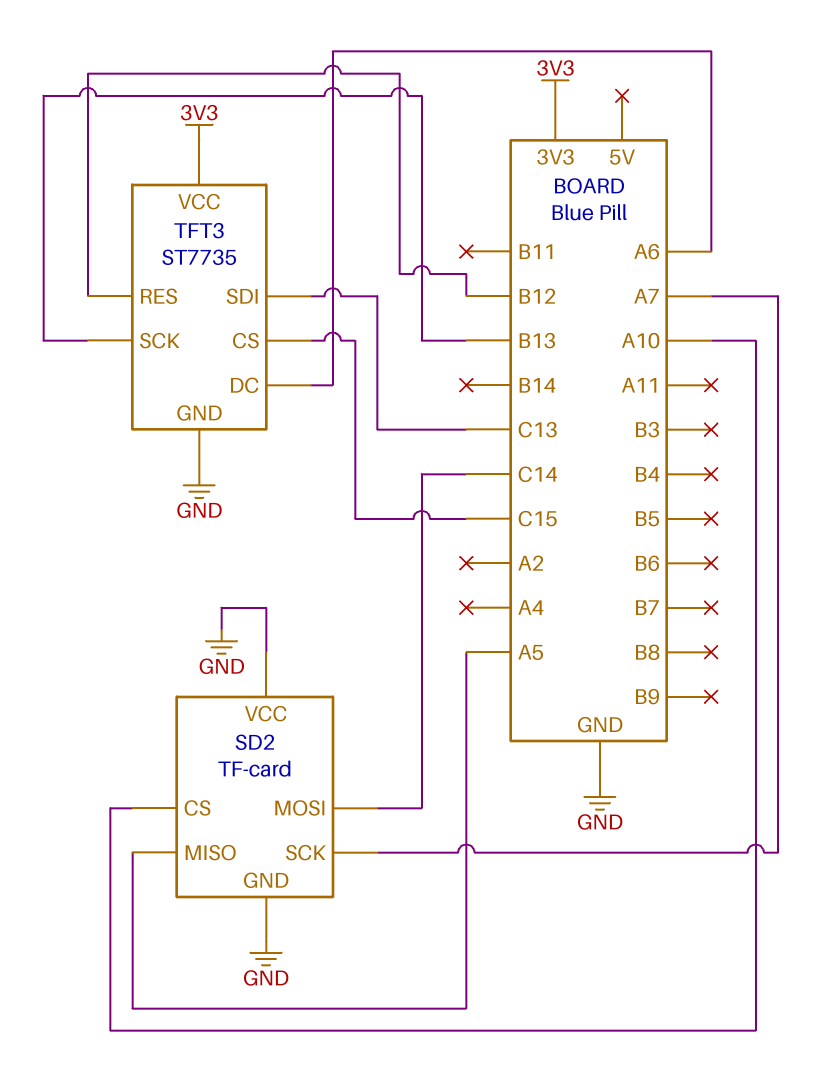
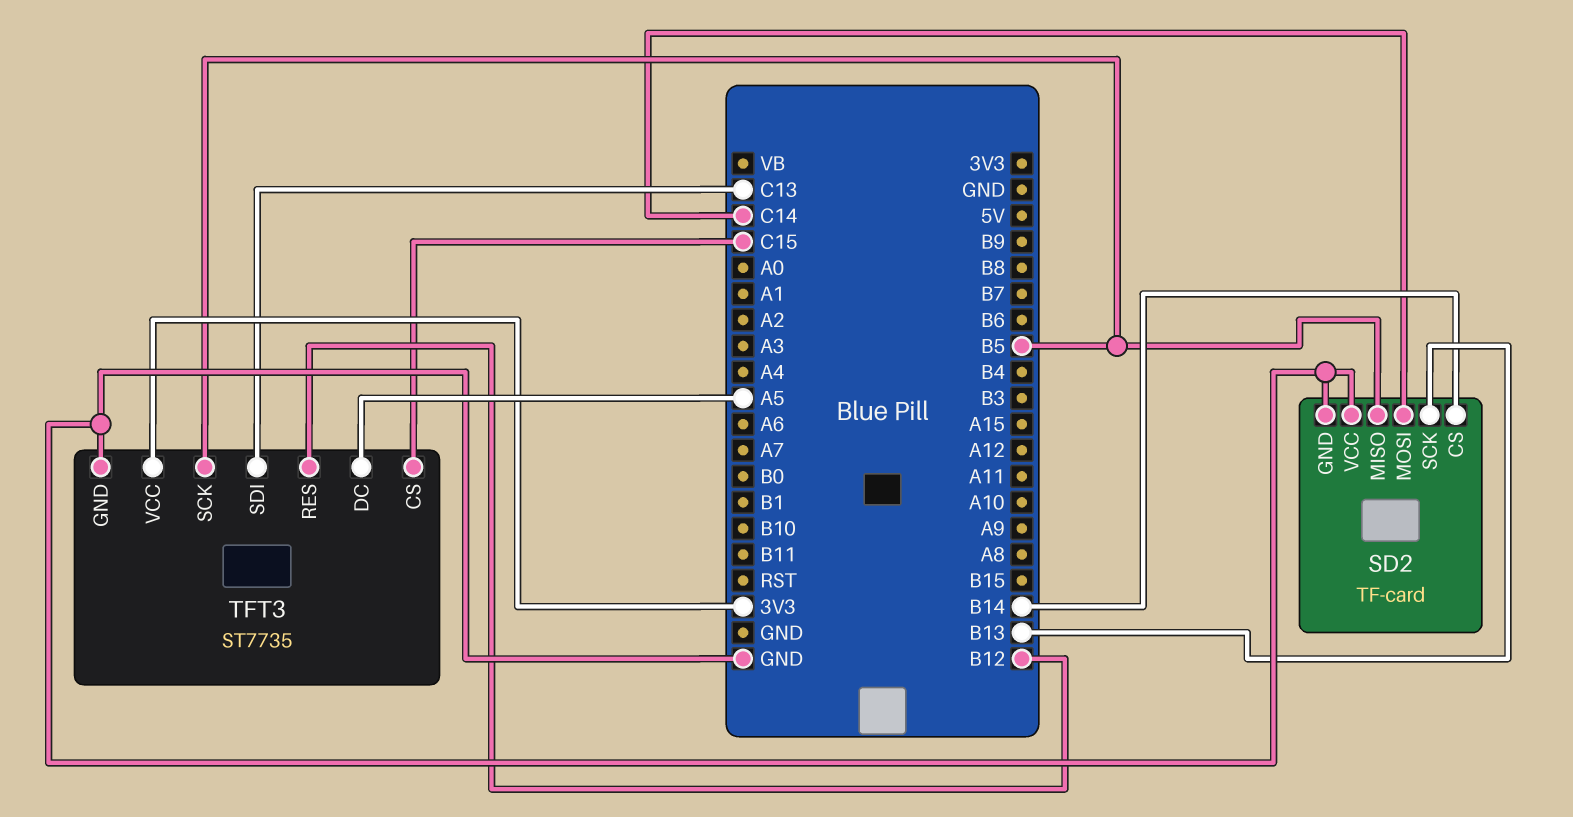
SD2 pin CS: A10 -> B14
SD2 pin MISO: A5 -> B5
SD2 pin SCK: A7 -> B13
TFT3 pin DC: A6 -> A5
TFT3 pin SCK: B13 -> B5

